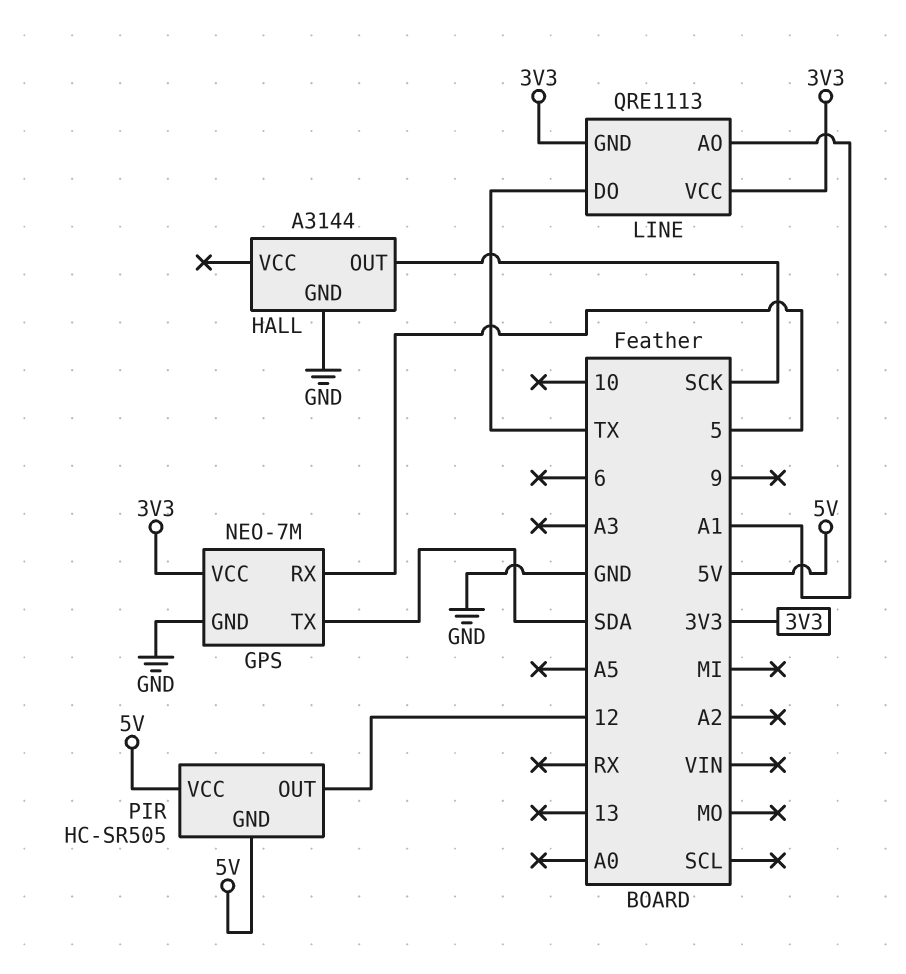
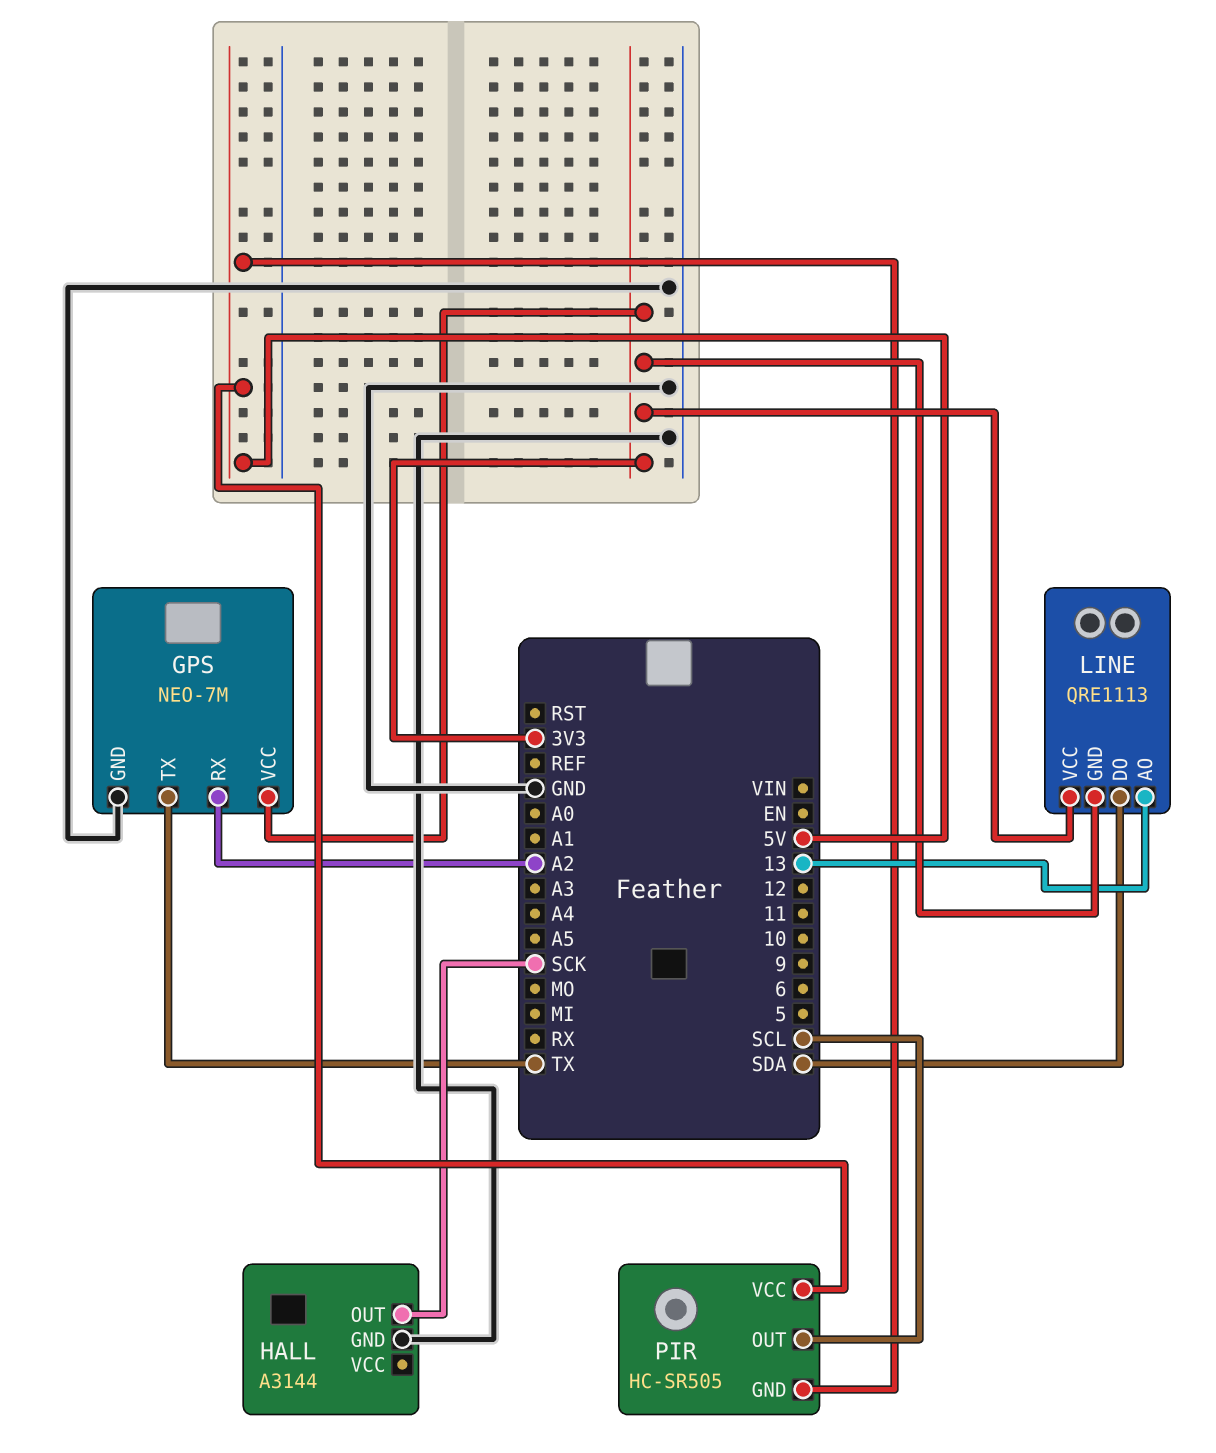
GPS pin RX: 5 -> A2
GPS pin TX: SDA -> TX
LINE pin AO: A1 -> 13
LINE pin DO: TX -> SDA
PIR pin OUT: 12 -> SCL

